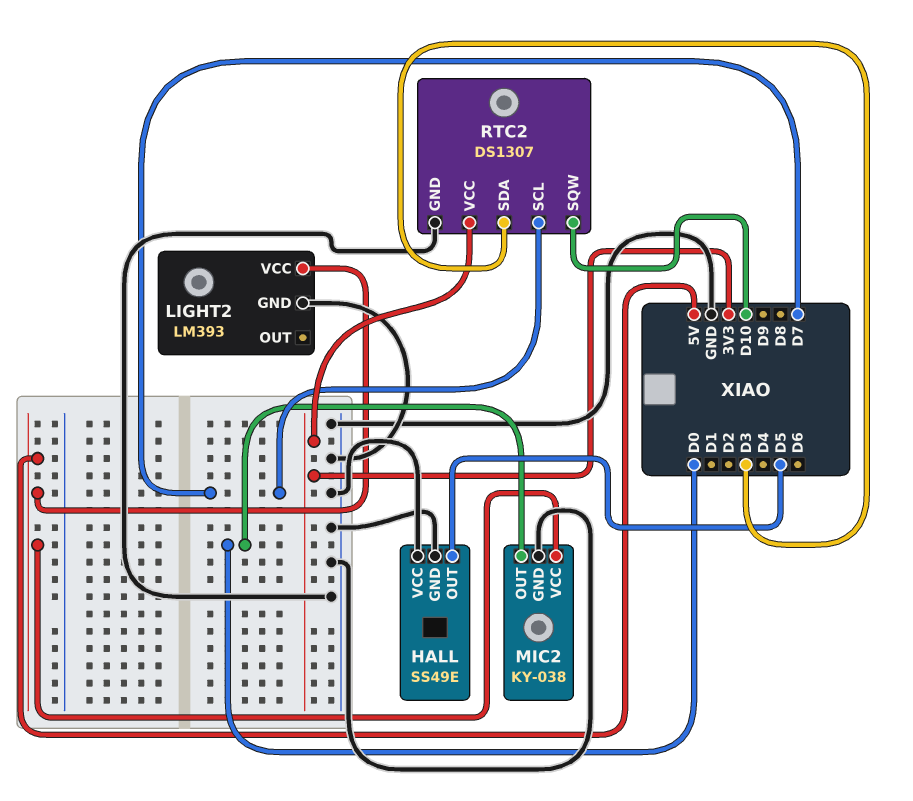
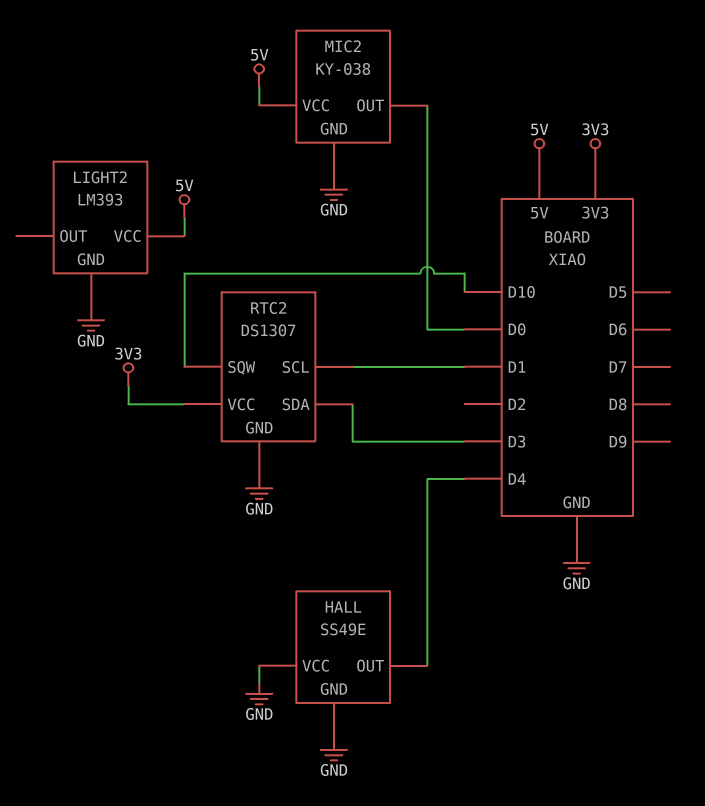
HALL pin OUT: D5 -> D4
RTC2 pin SCL: D7 -> D1

